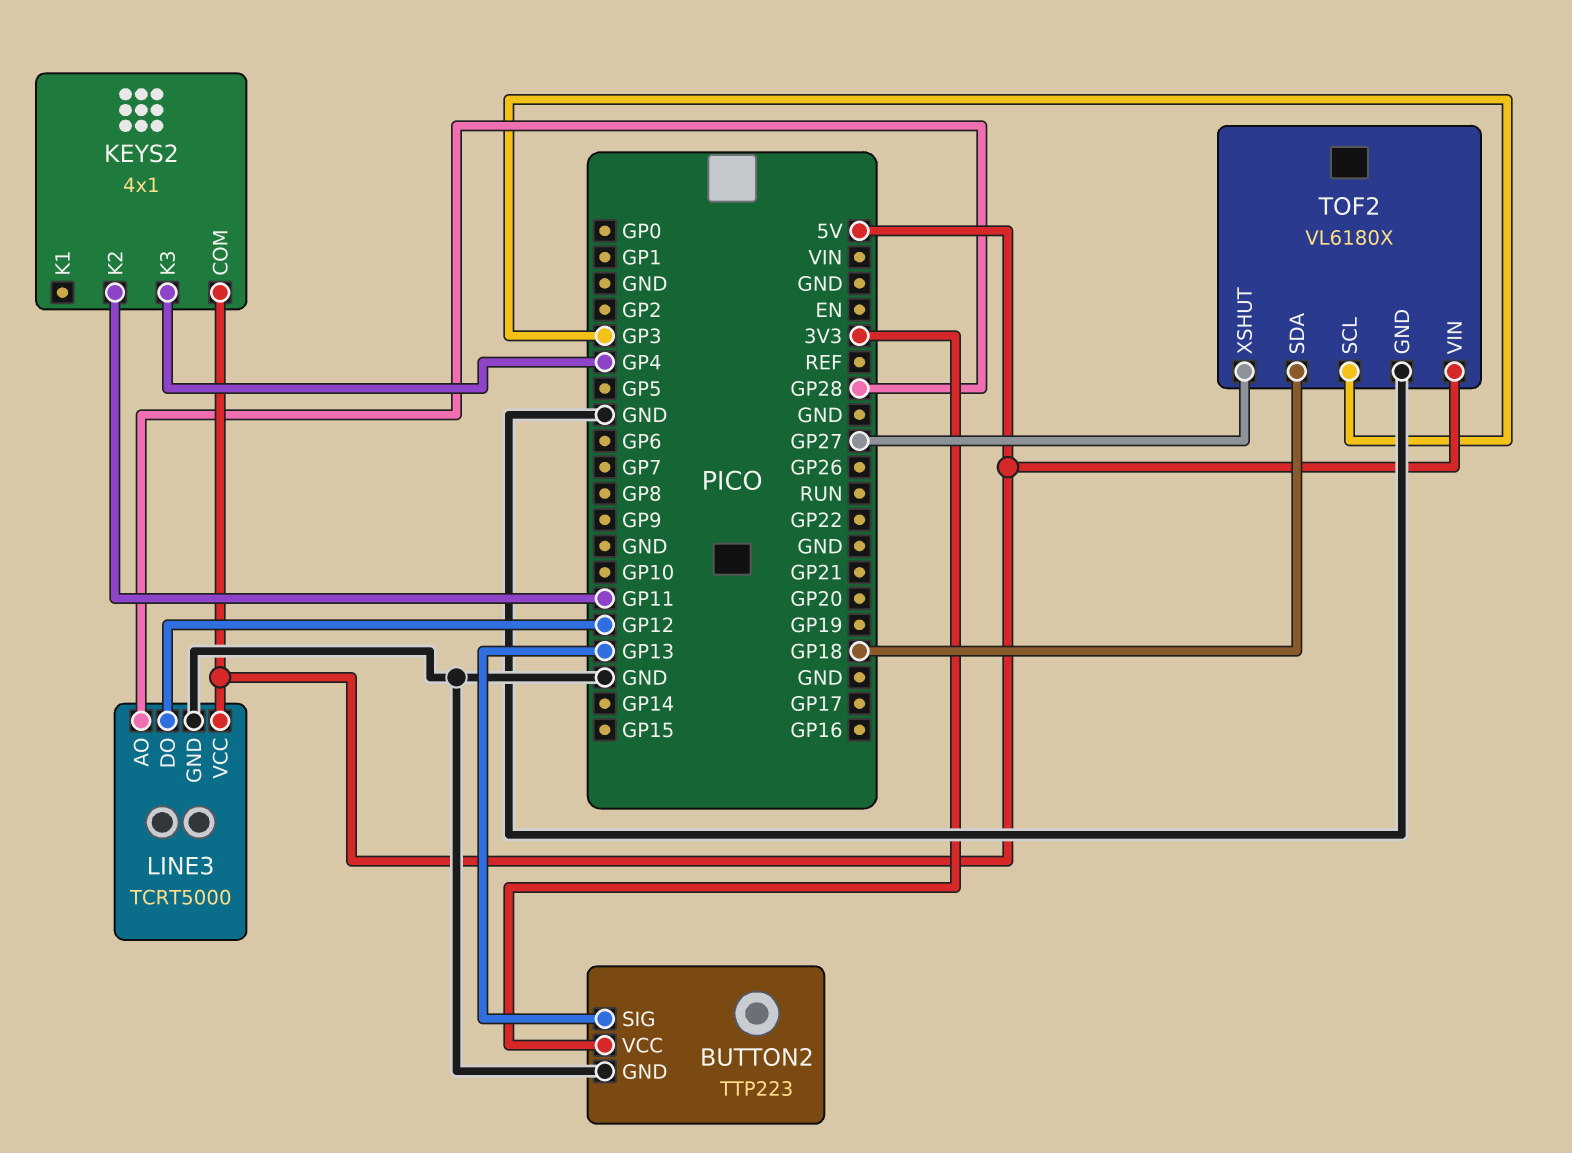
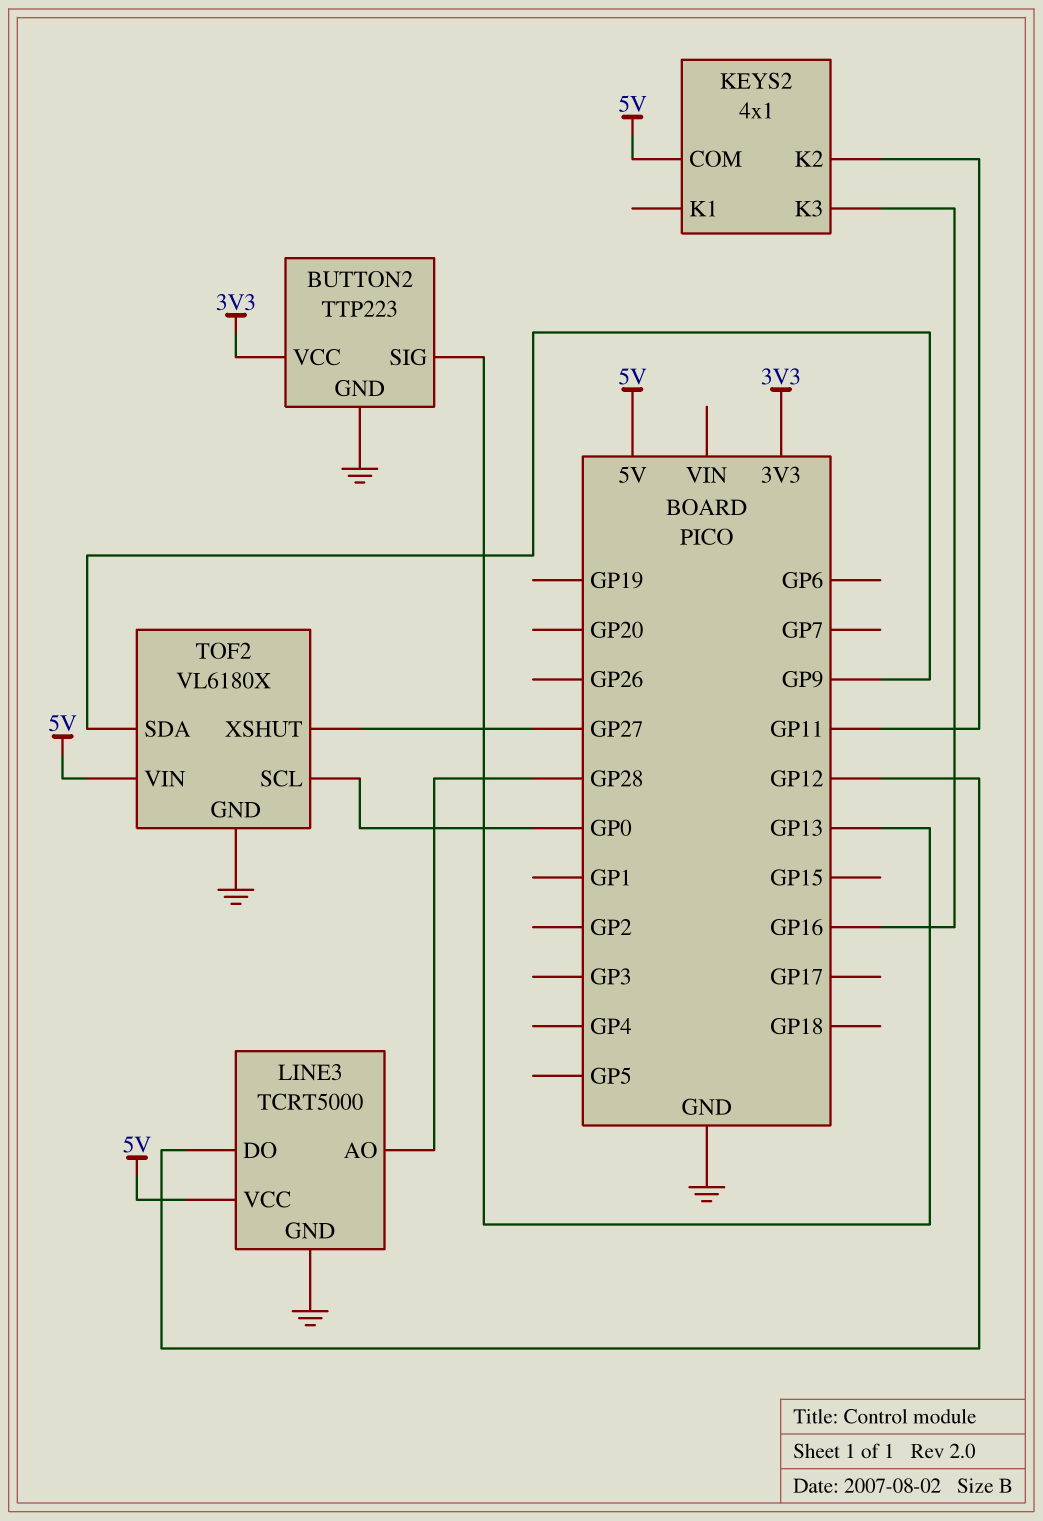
KEYS2 pin K3: GP4 -> GP16
TOF2 pin SCL: GP3 -> GP0
TOF2 pin SDA: GP18 -> GP9

